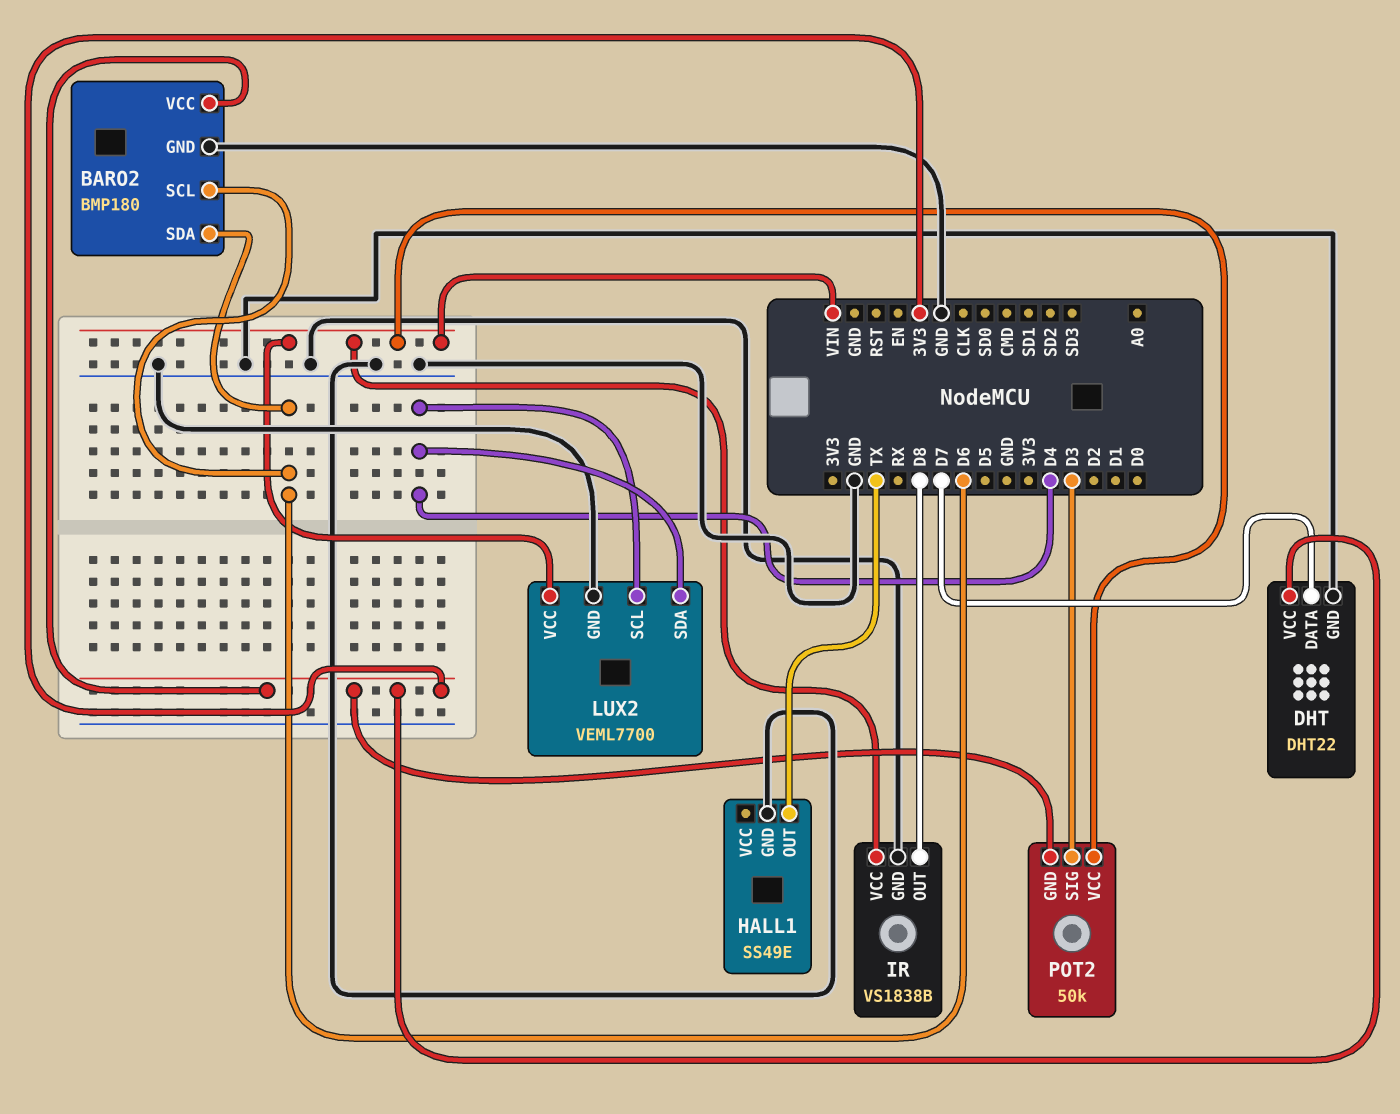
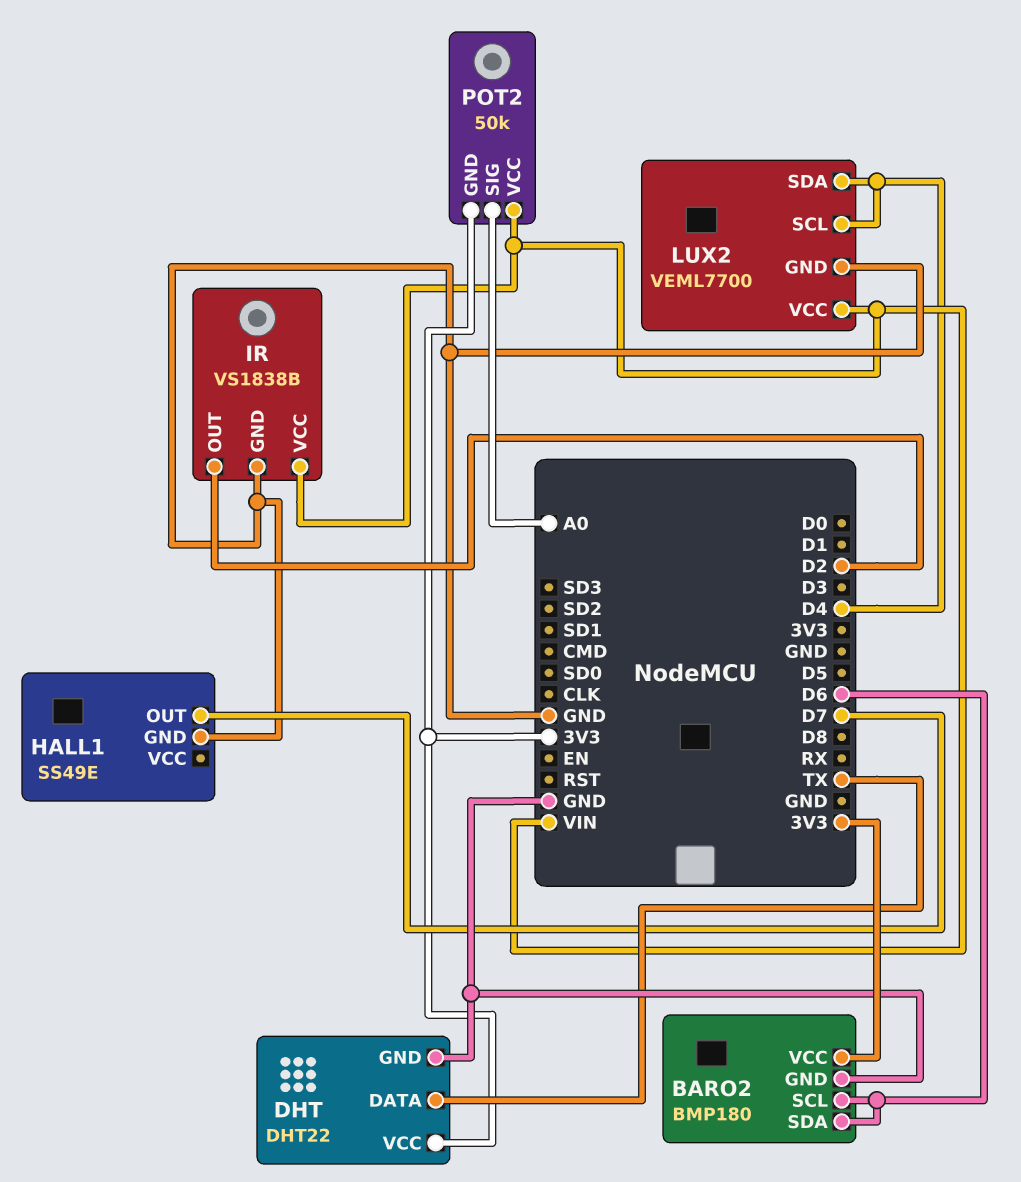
DHT pin DATA: D7 -> TX
HALL1 pin OUT: TX -> D7
IR pin OUT: D8 -> D2
POT2 pin SIG: D3 -> A0

